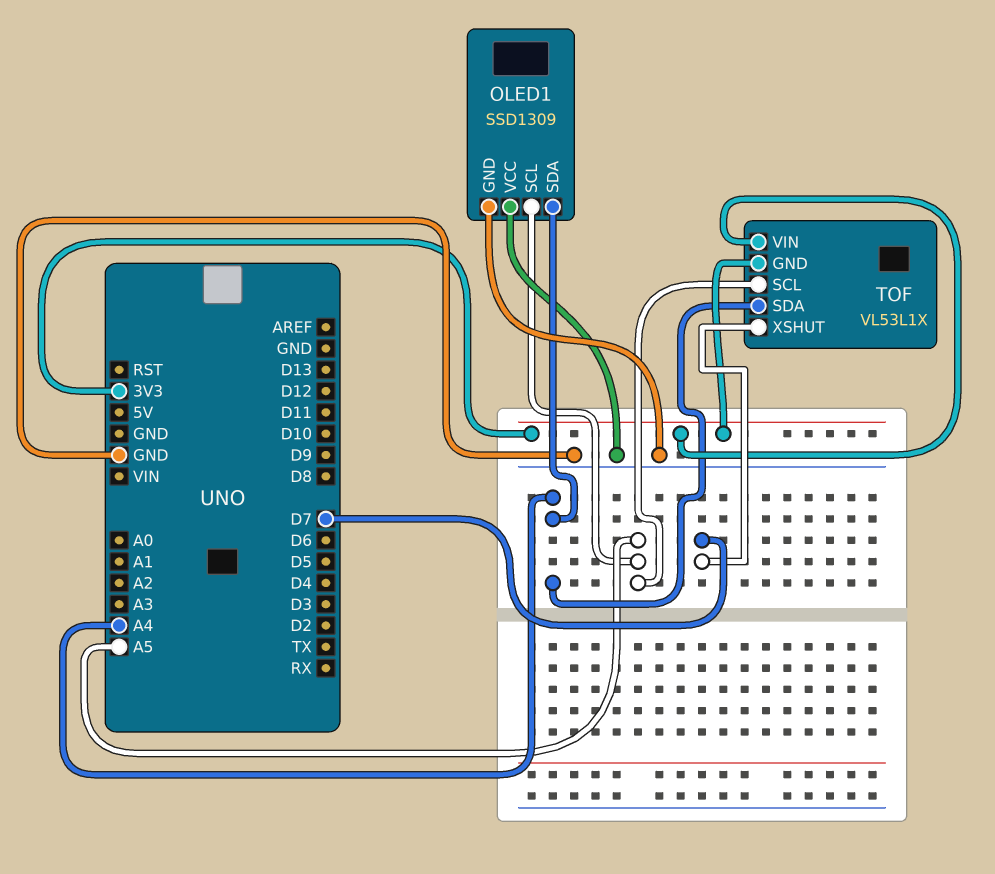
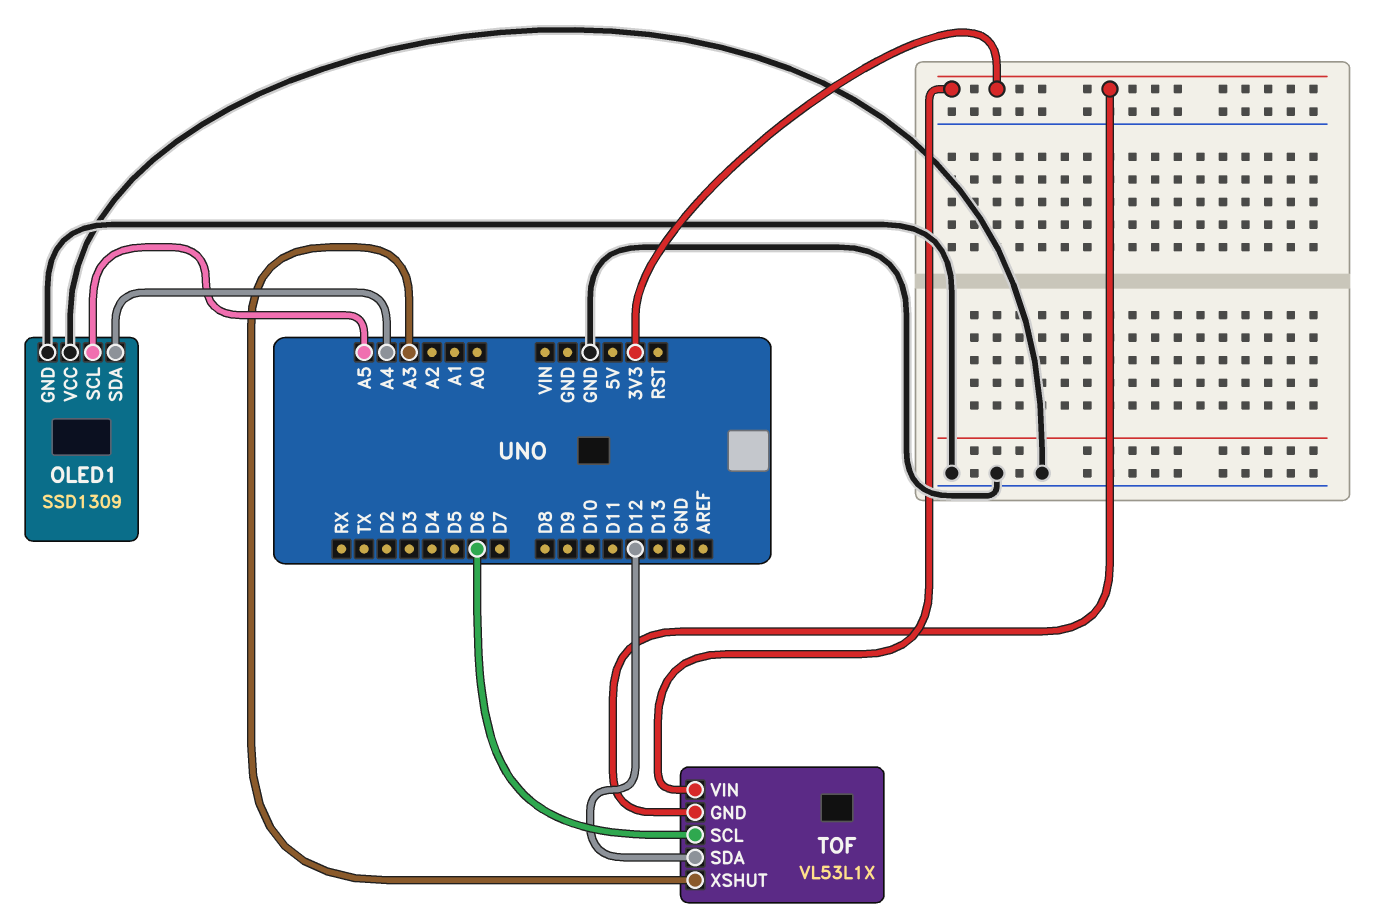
TOF pin SCL: A5 -> D6
TOF pin SDA: A4 -> D12
TOF pin XSHUT: D7 -> A3

